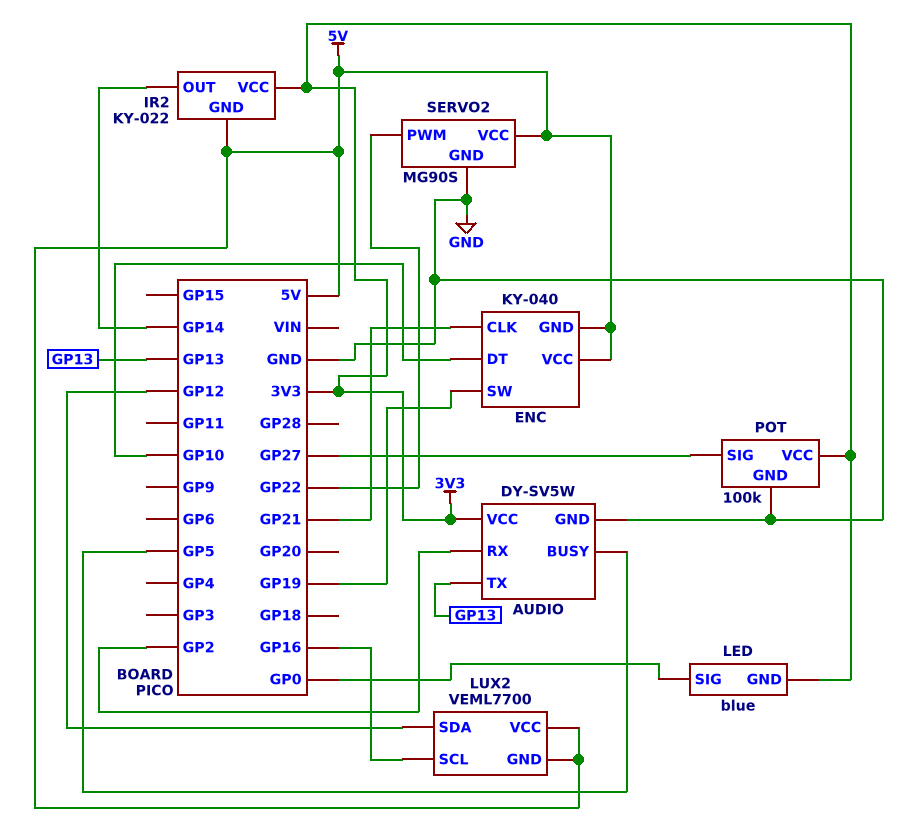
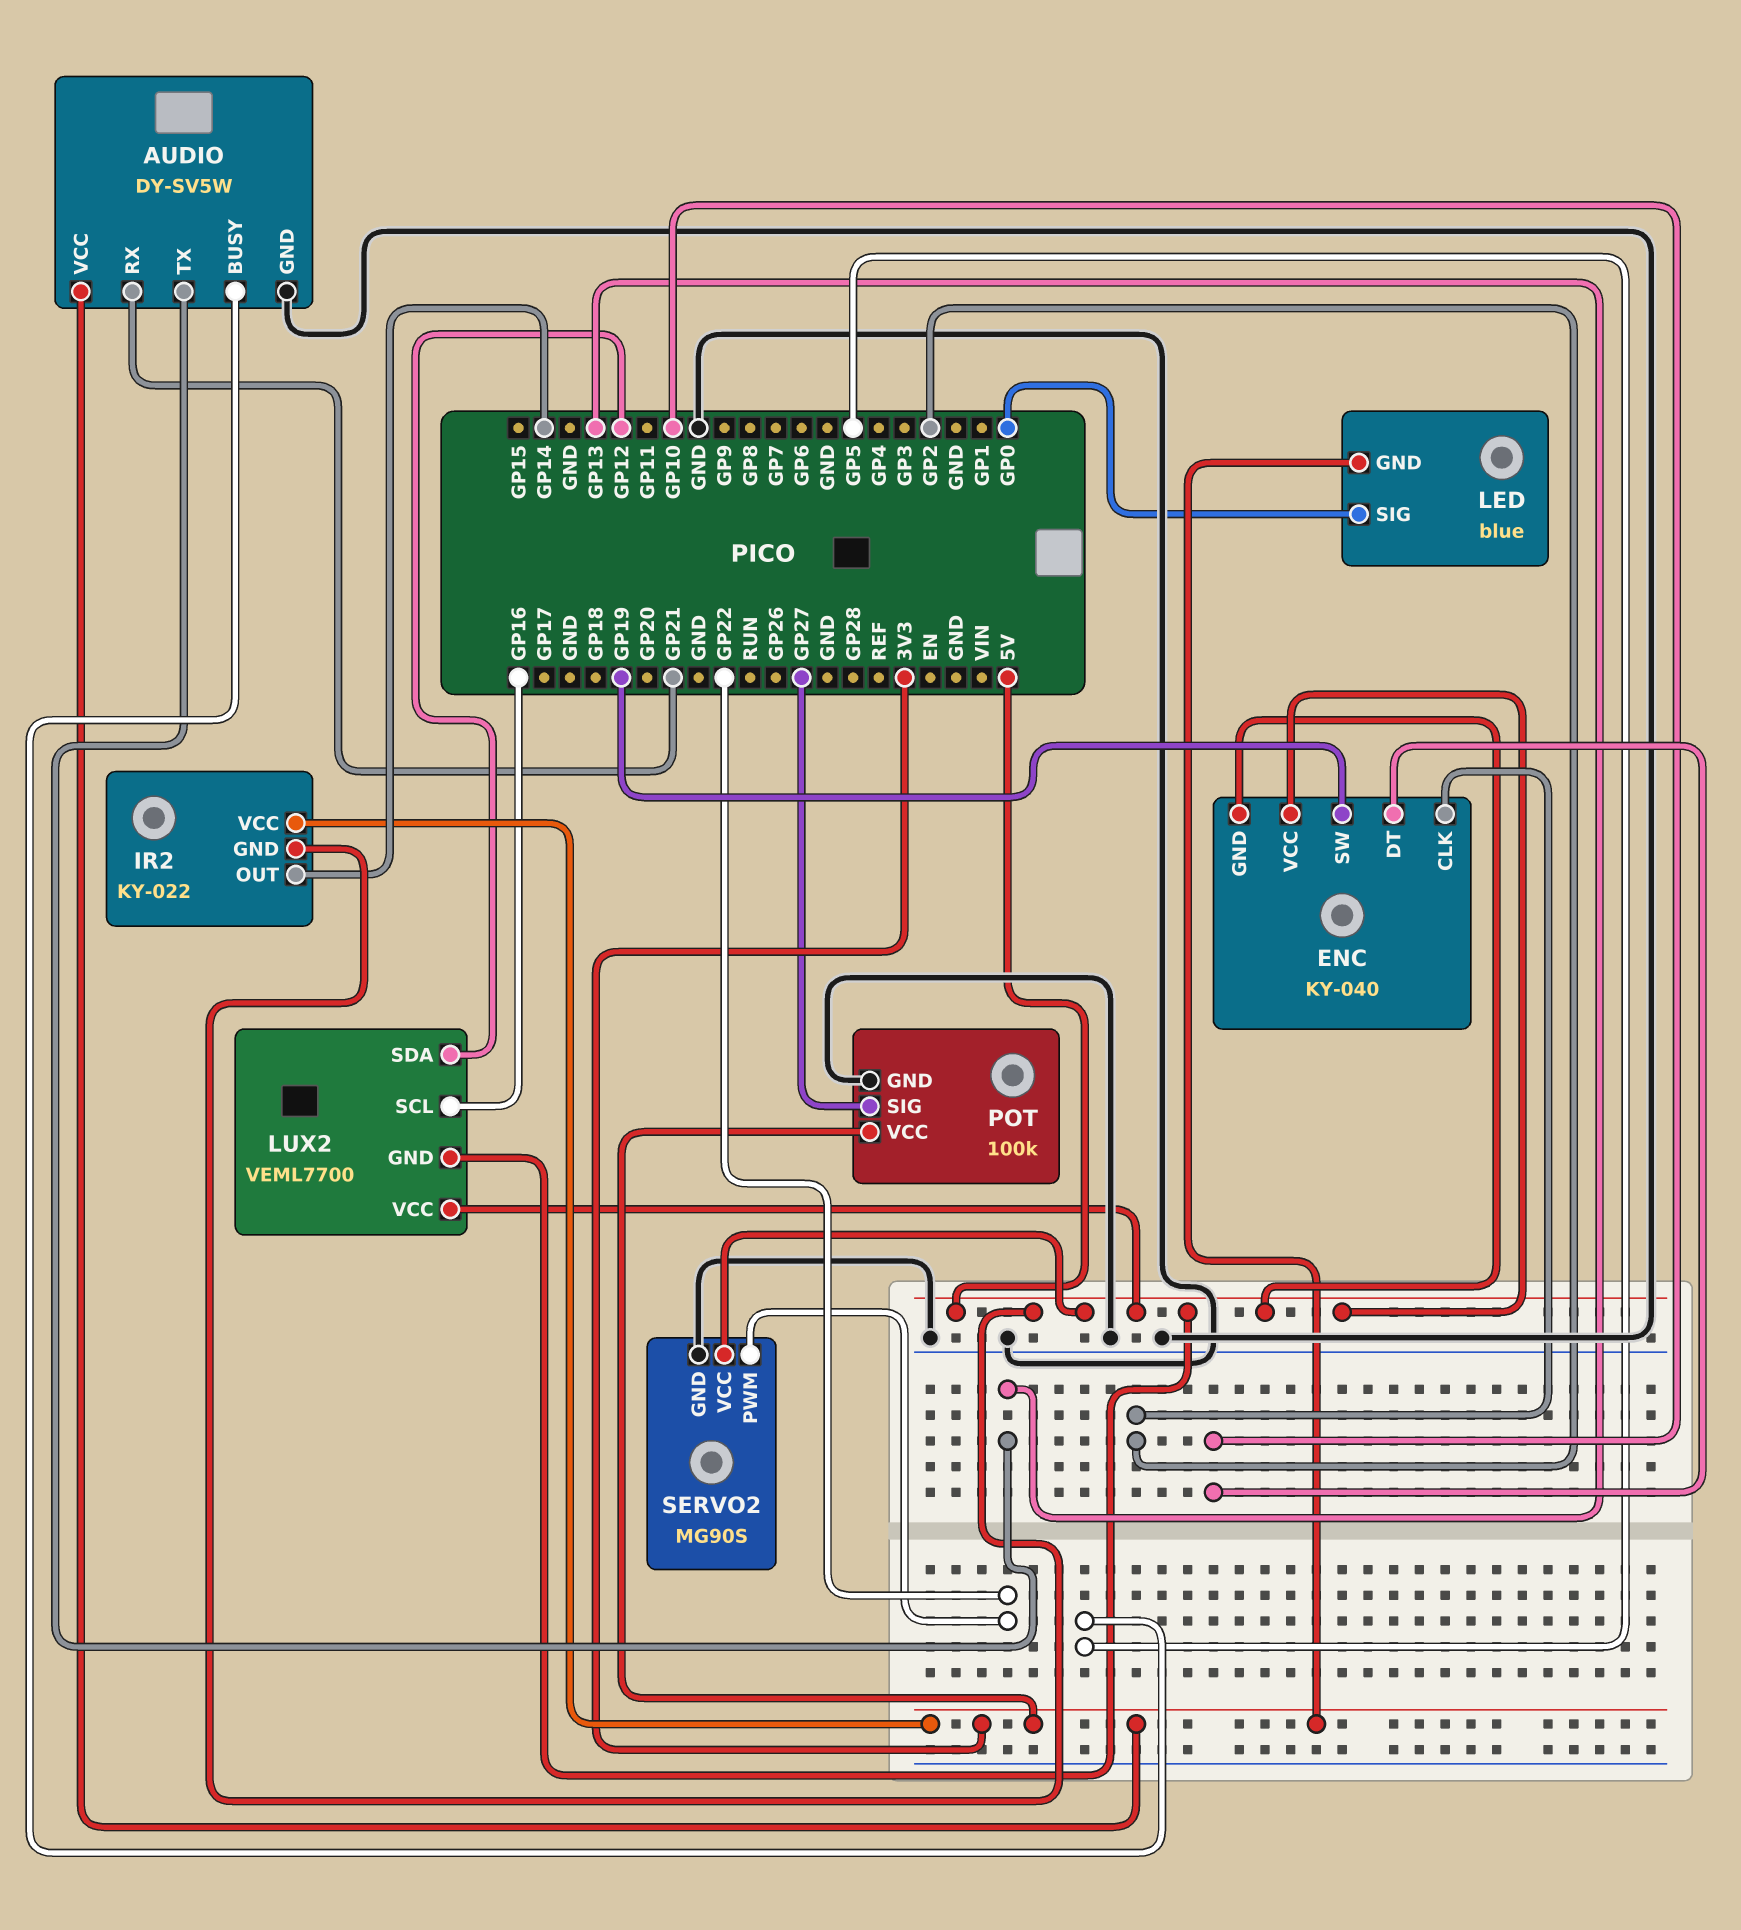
AUDIO pin RX: GP2 -> GP21
ENC pin CLK: GP21 -> GP2

